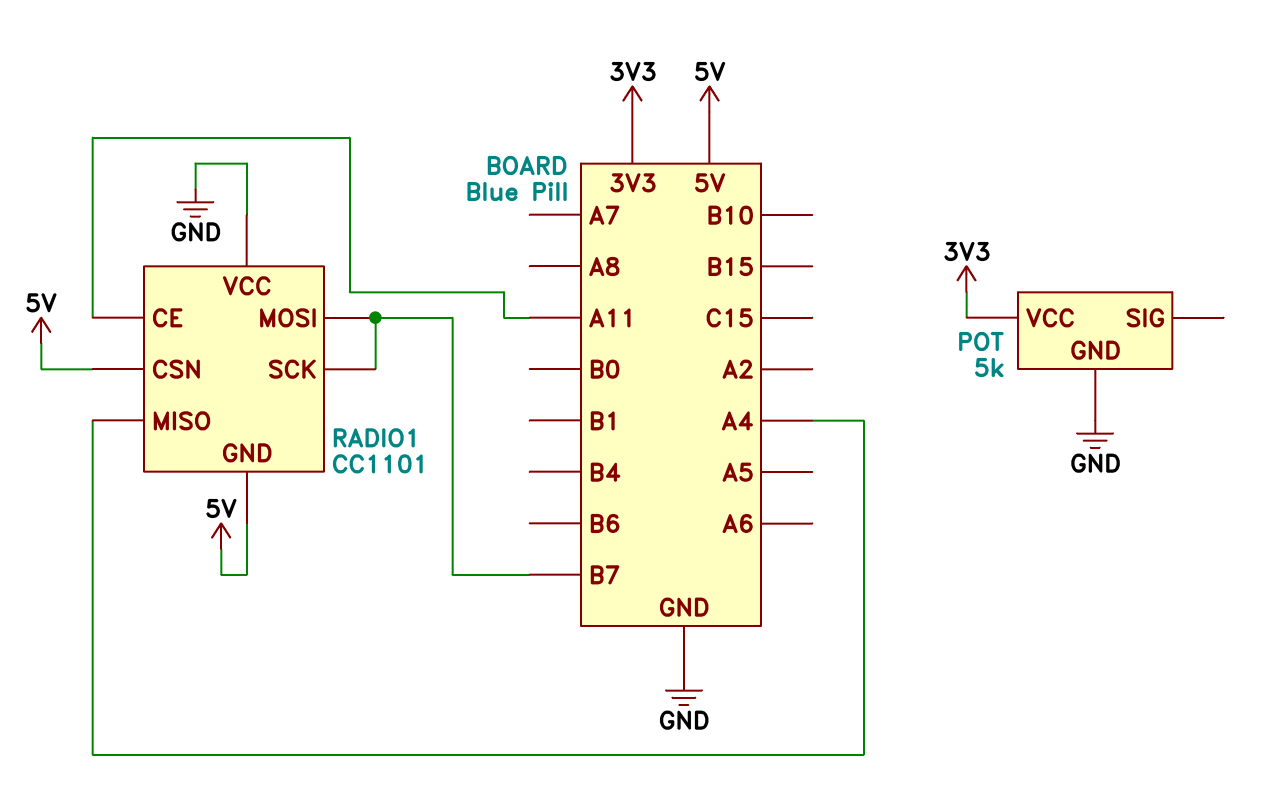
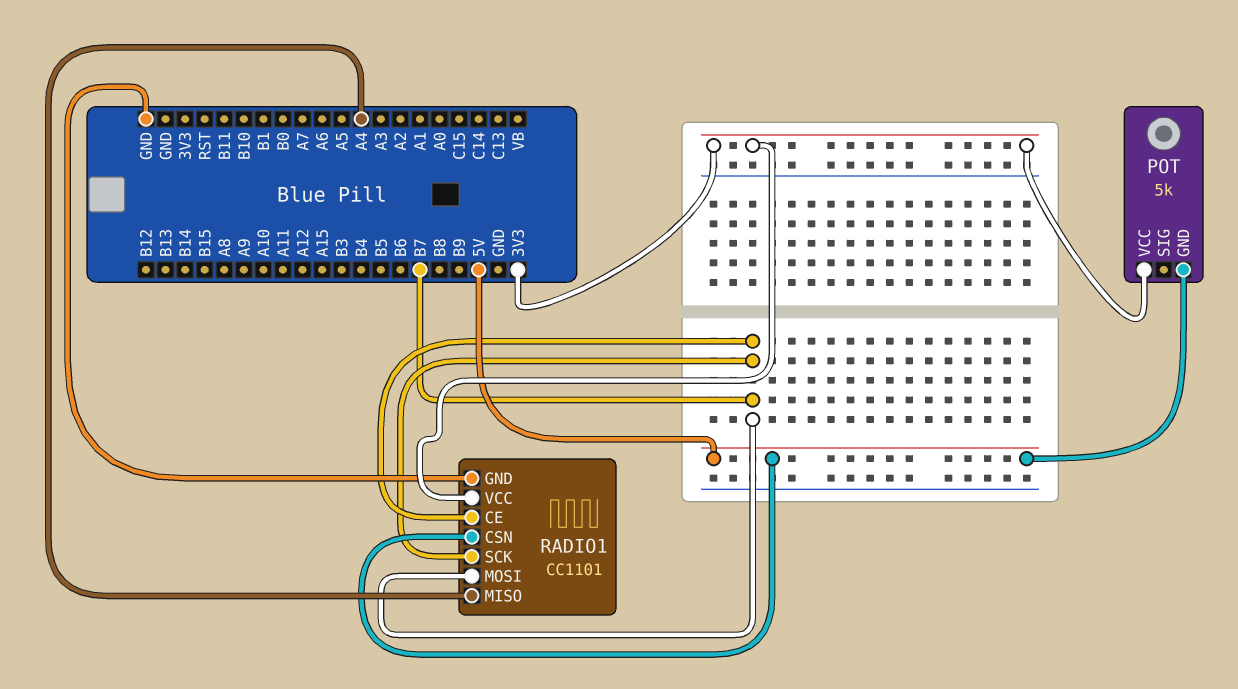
POT pin GND: GND -> 5V
RADIO1 pin CE: A11 -> B7
RADIO1 pin GND: 5V -> GND
RADIO1 pin VCC: GND -> 3V3

